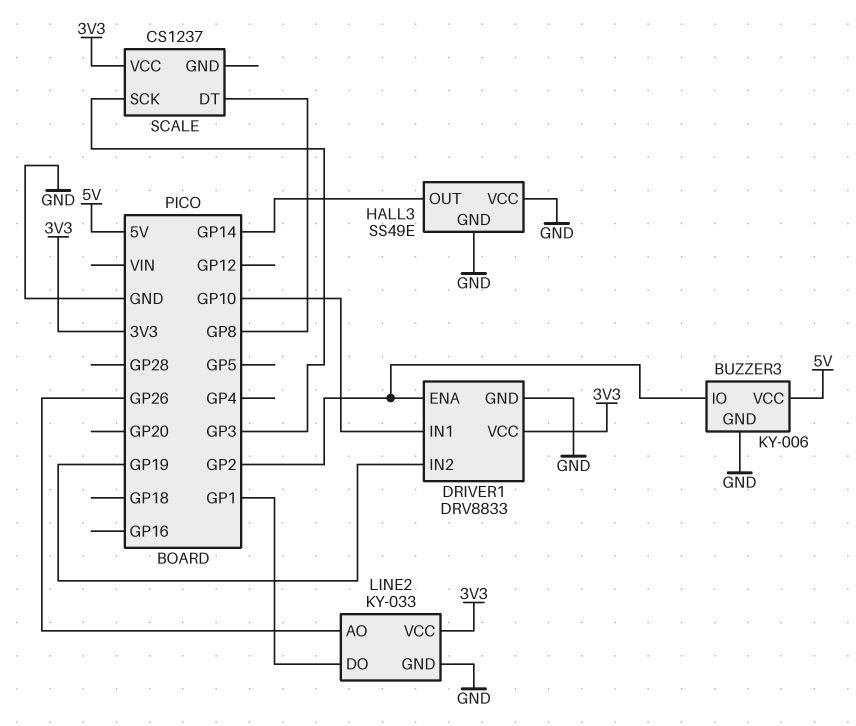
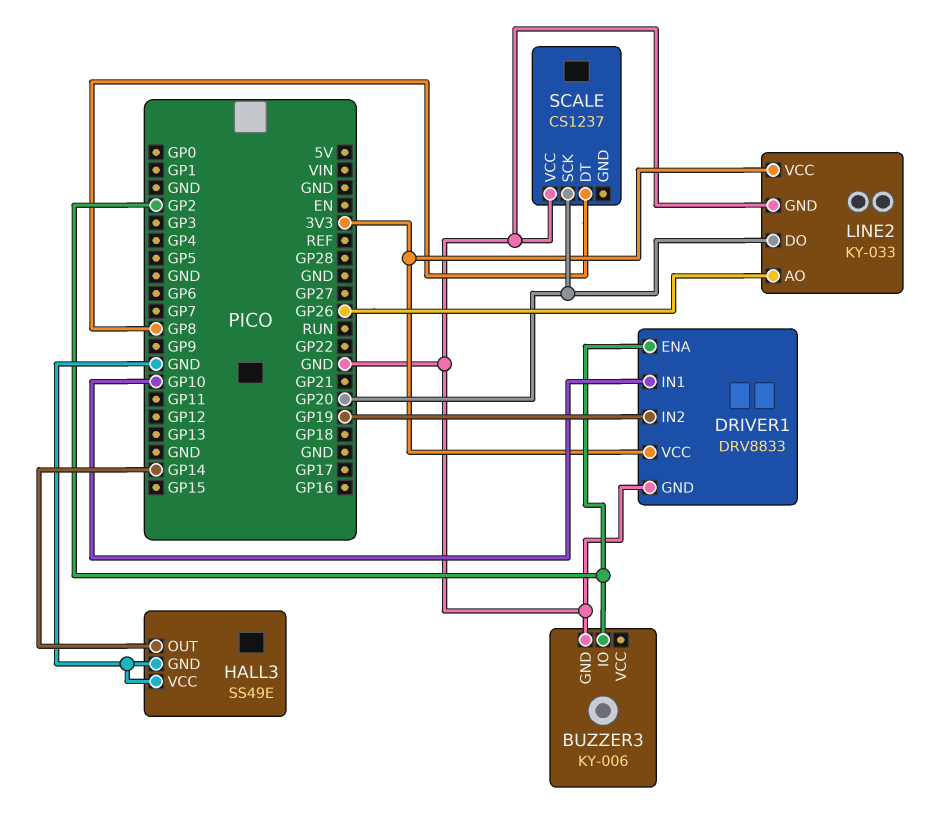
BUZZER3 pin VCC: 5V -> none
LINE2 pin DO: GP1 -> GP20
SCALE pin SCK: GP3 -> GP20
SCALE pin VCC: 3V3 -> GND

